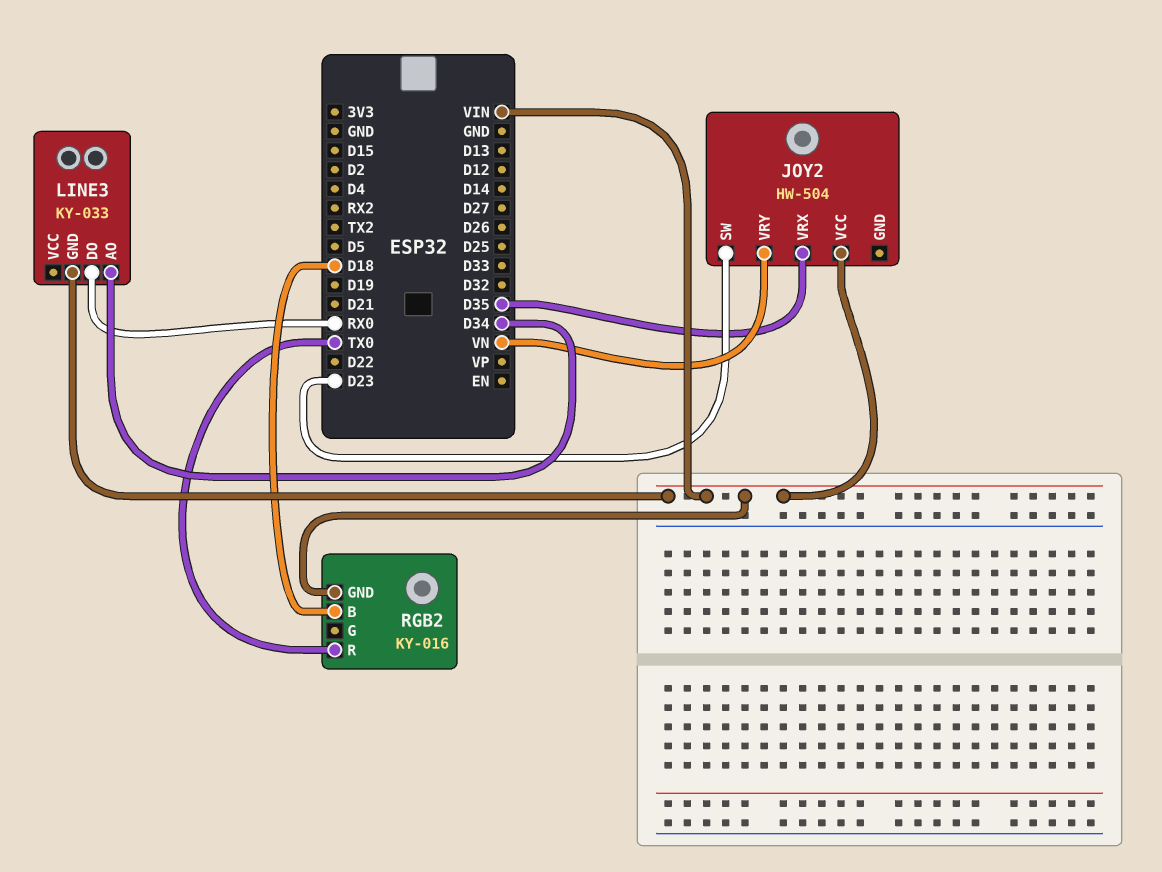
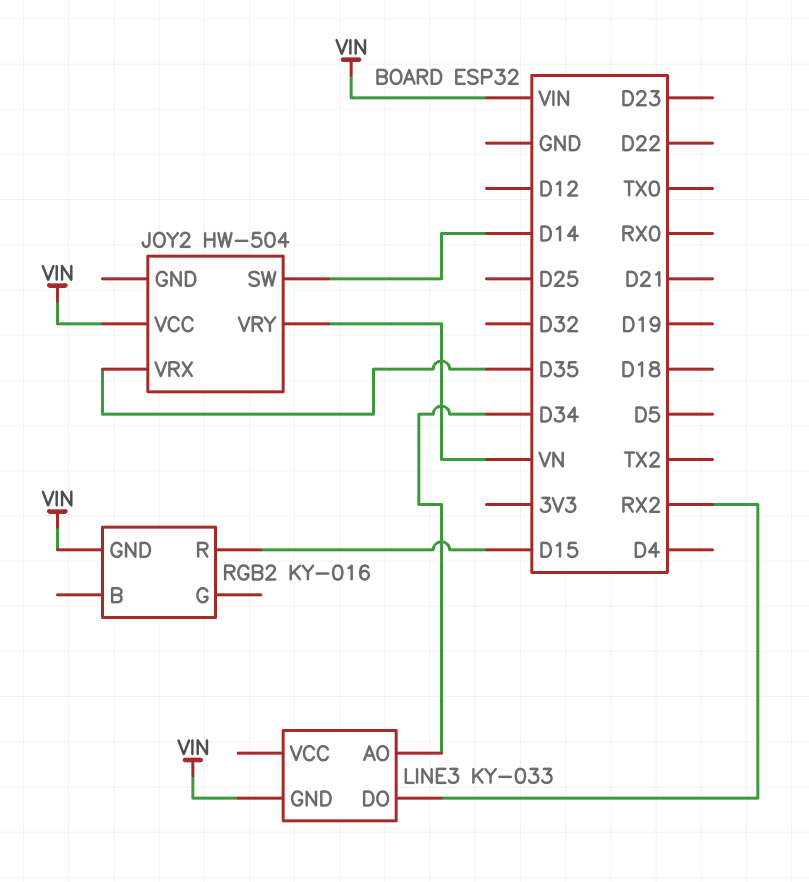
JOY2 pin SW: D23 -> D14
LINE3 pin DO: RX0 -> RX2
RGB2 pin B: D18 -> none
RGB2 pin R: TX0 -> D15

